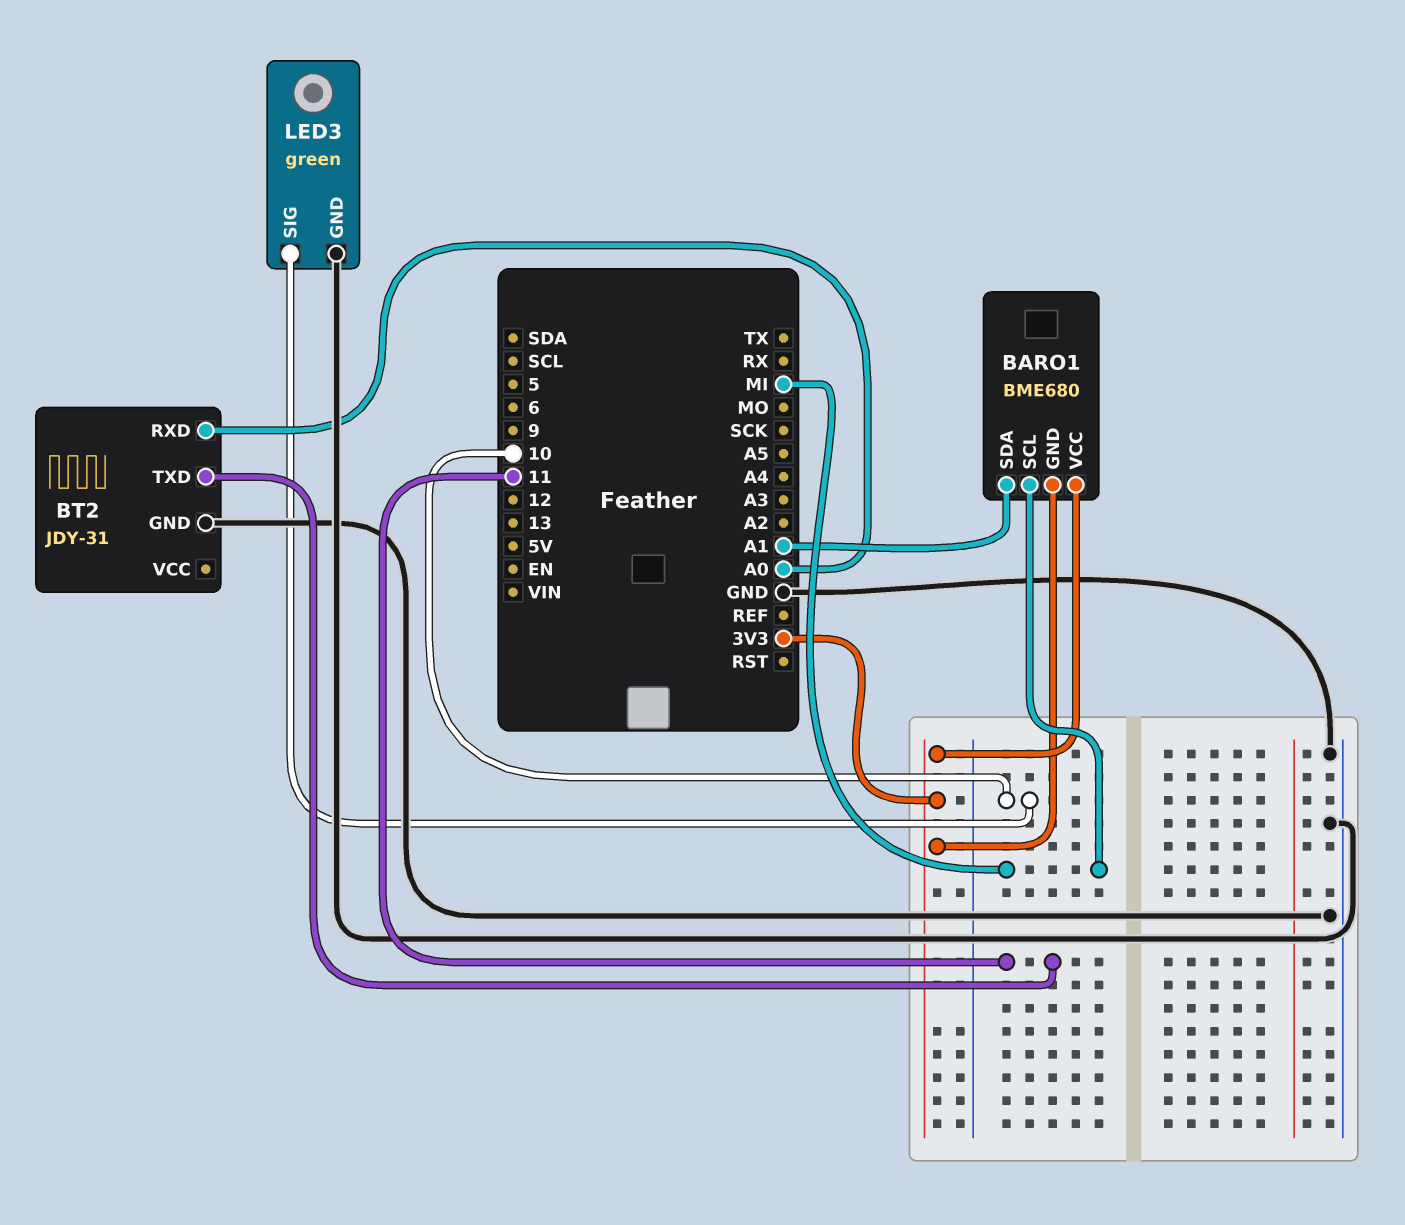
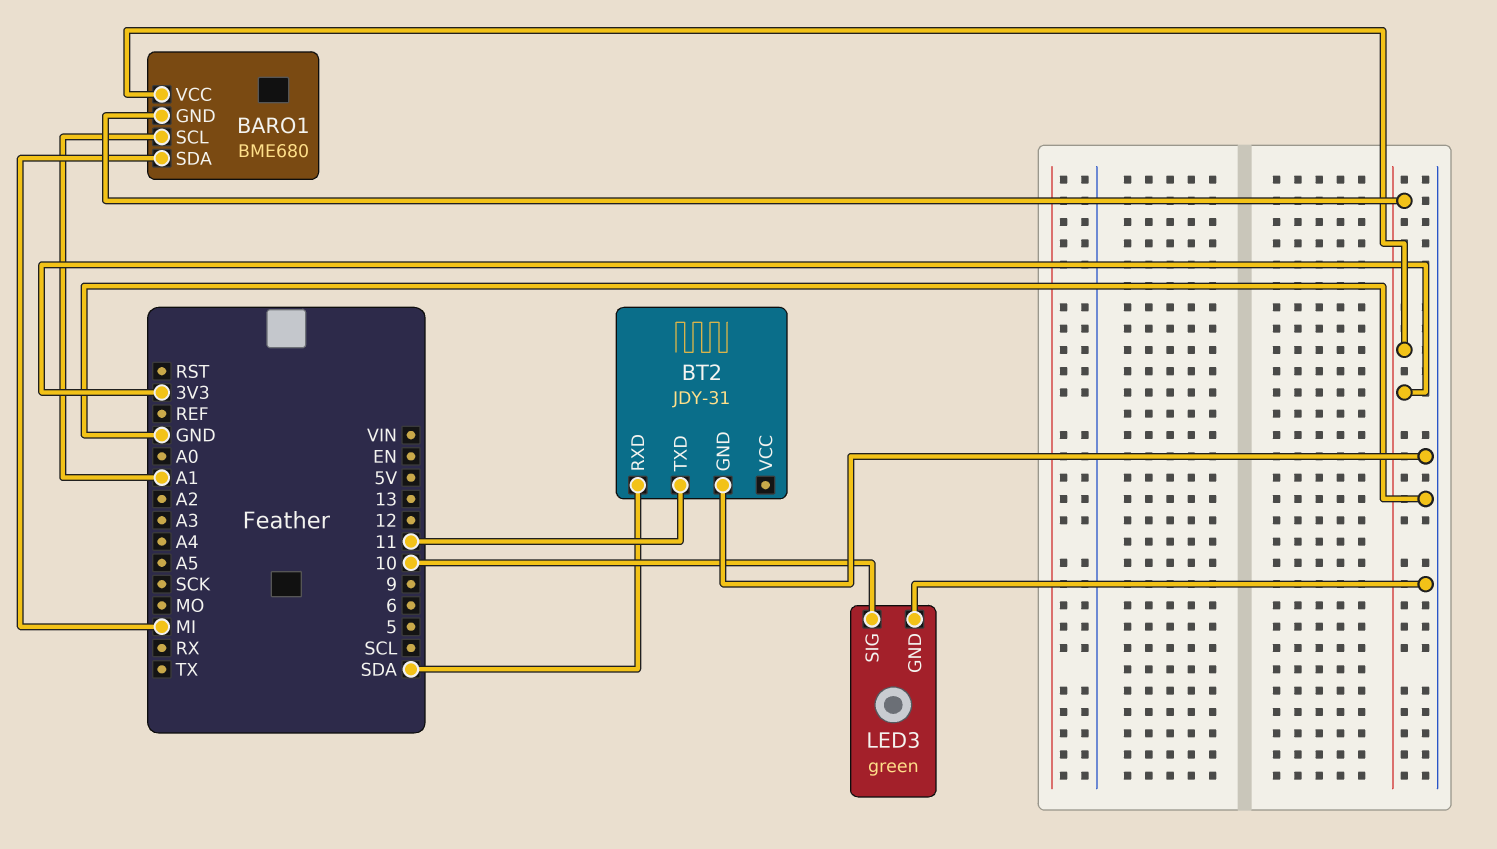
BARO1 pin SCL: MI -> A1
BARO1 pin SDA: A1 -> MI
BT2 pin RXD: A0 -> SDA

